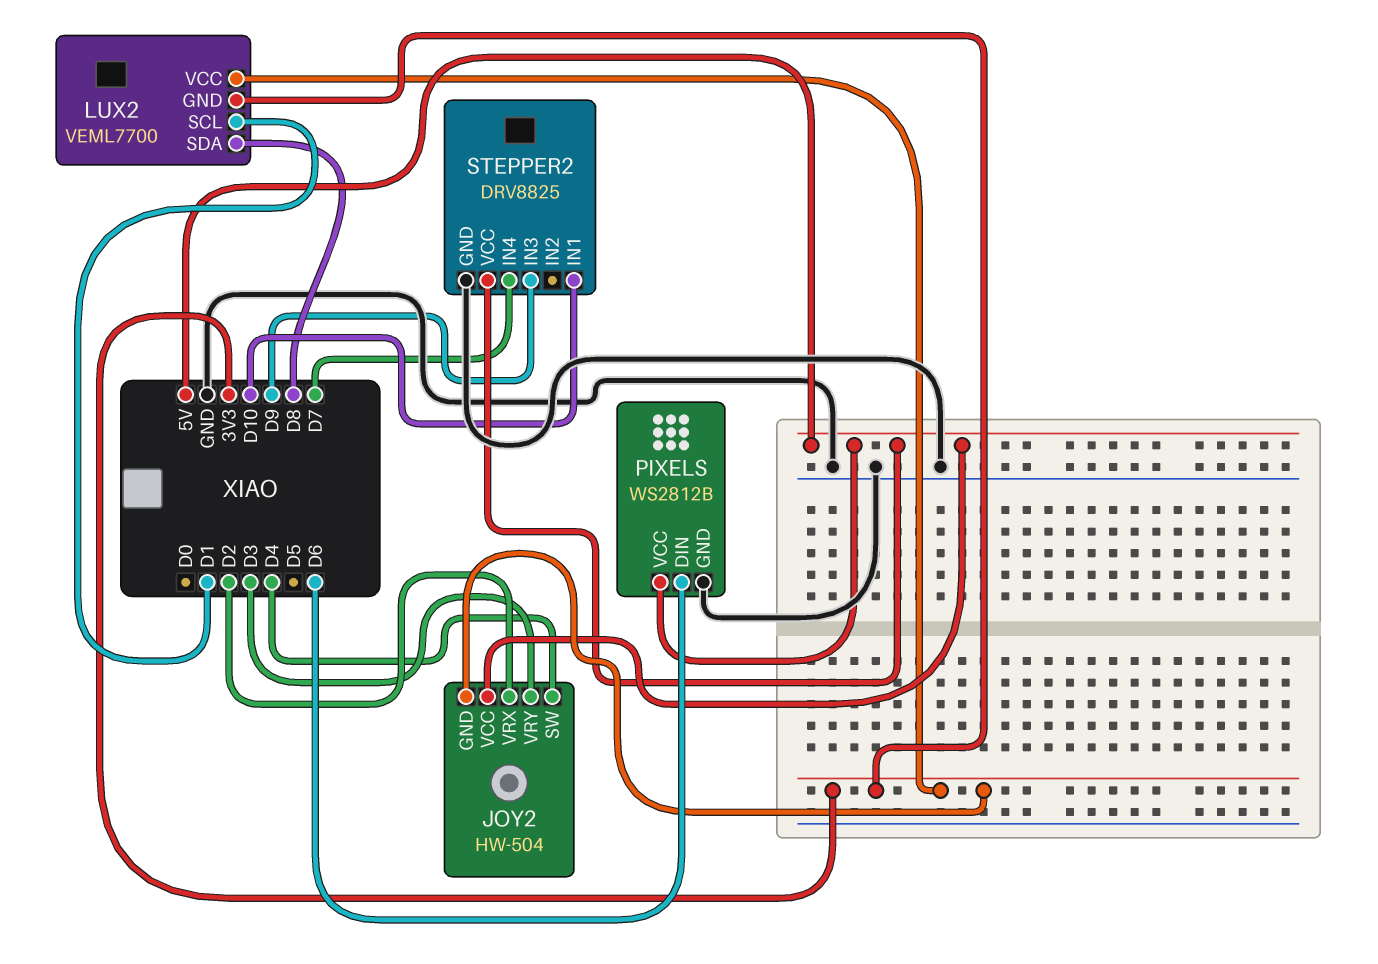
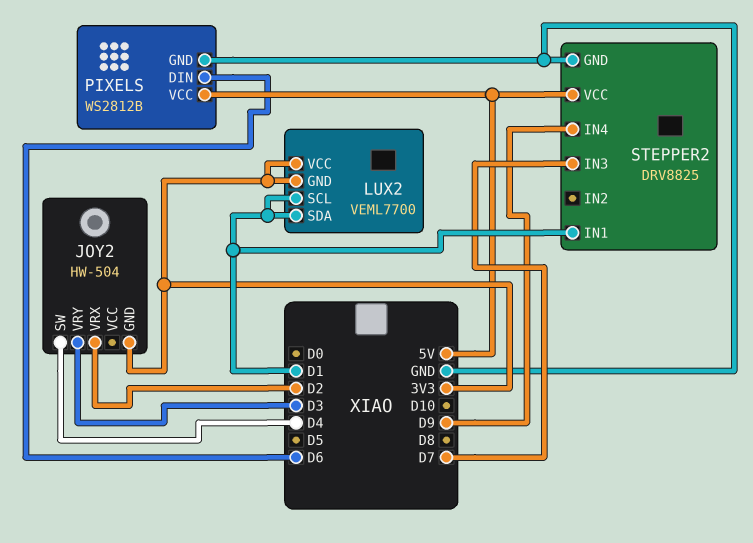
JOY2 pin VCC: 5V -> none
LUX2 pin SDA: D8 -> D1
STEPPER2 pin IN1: D10 -> D1
STEPPER2 pin IN3: D9 -> D7
STEPPER2 pin IN4: D7 -> D9

